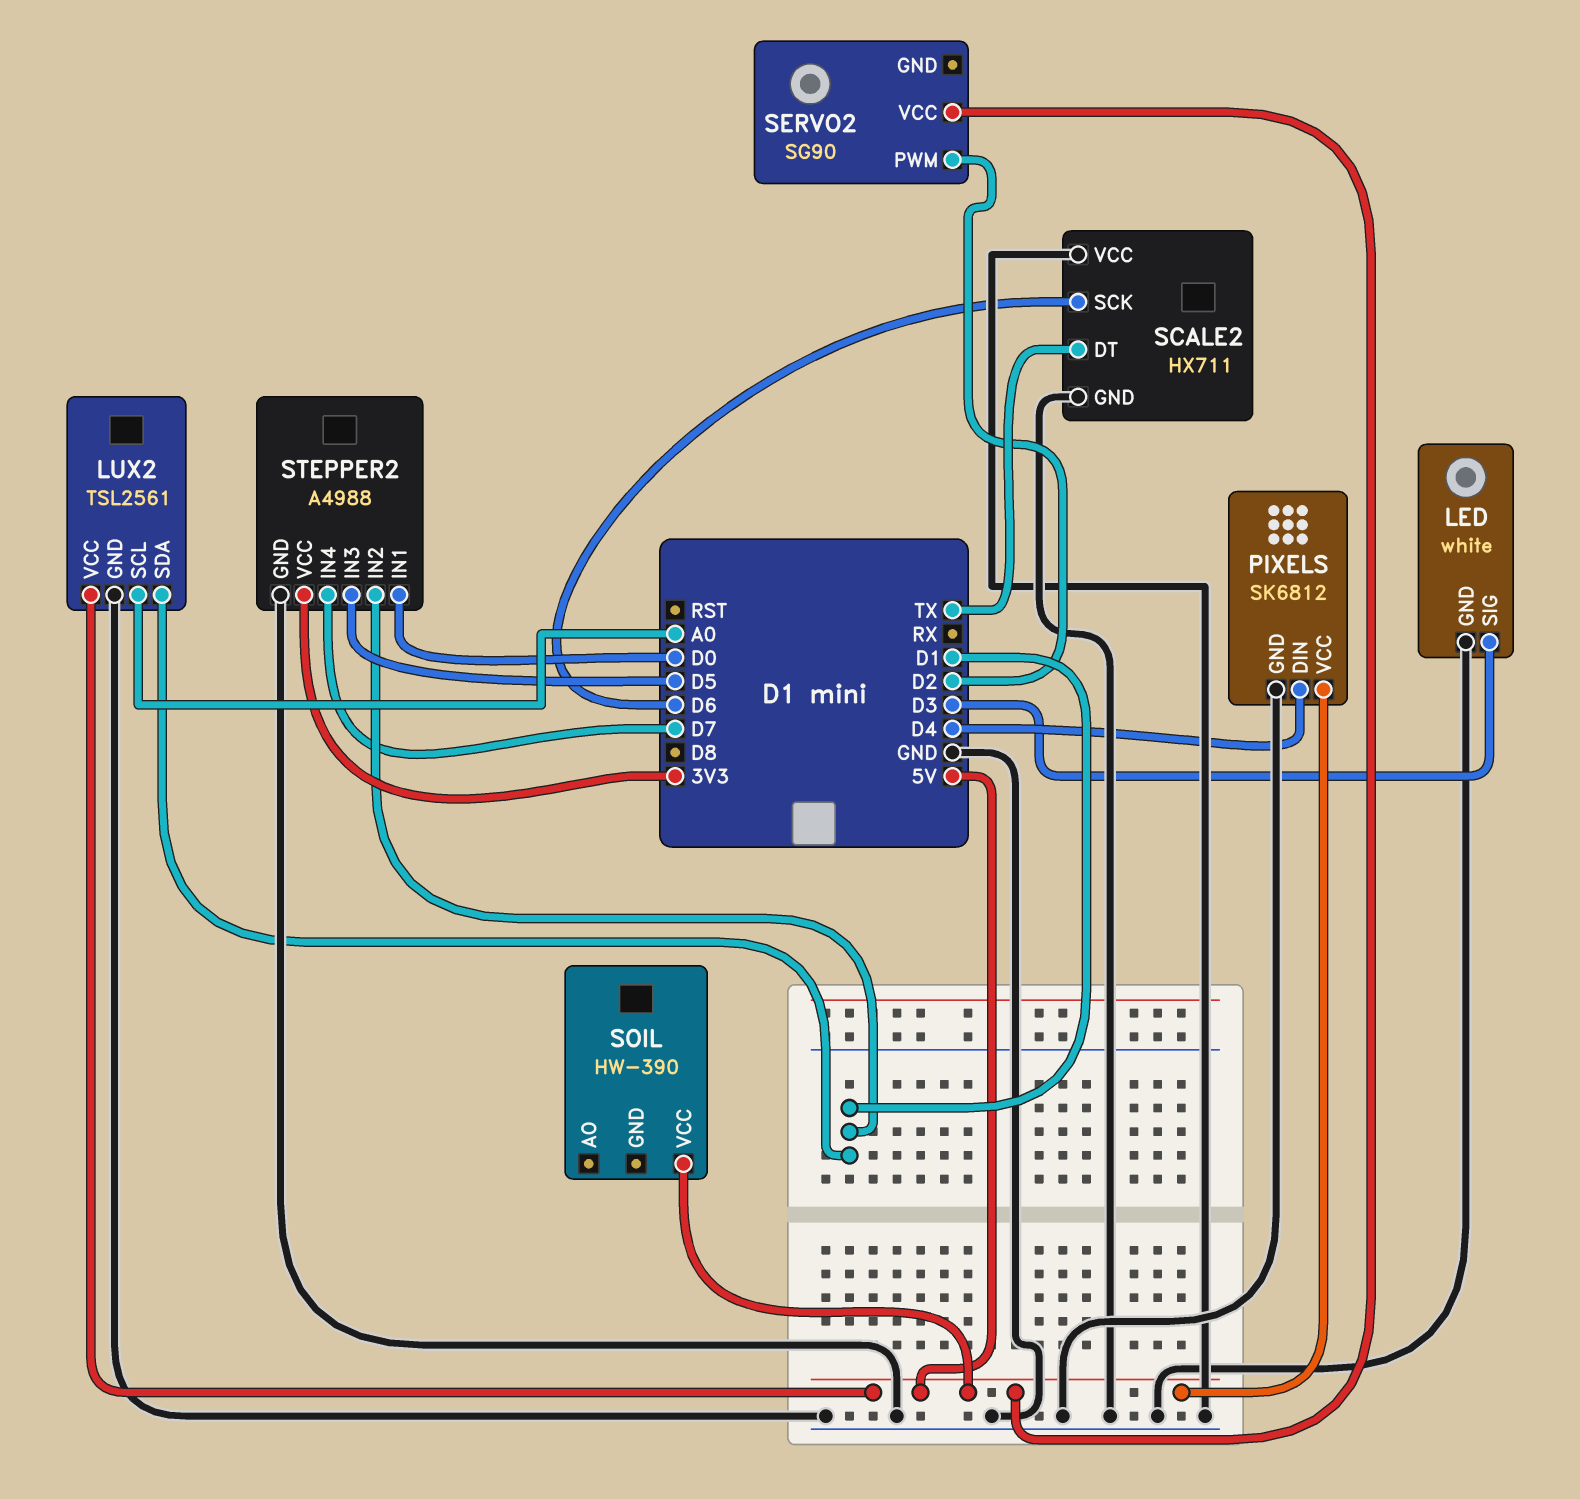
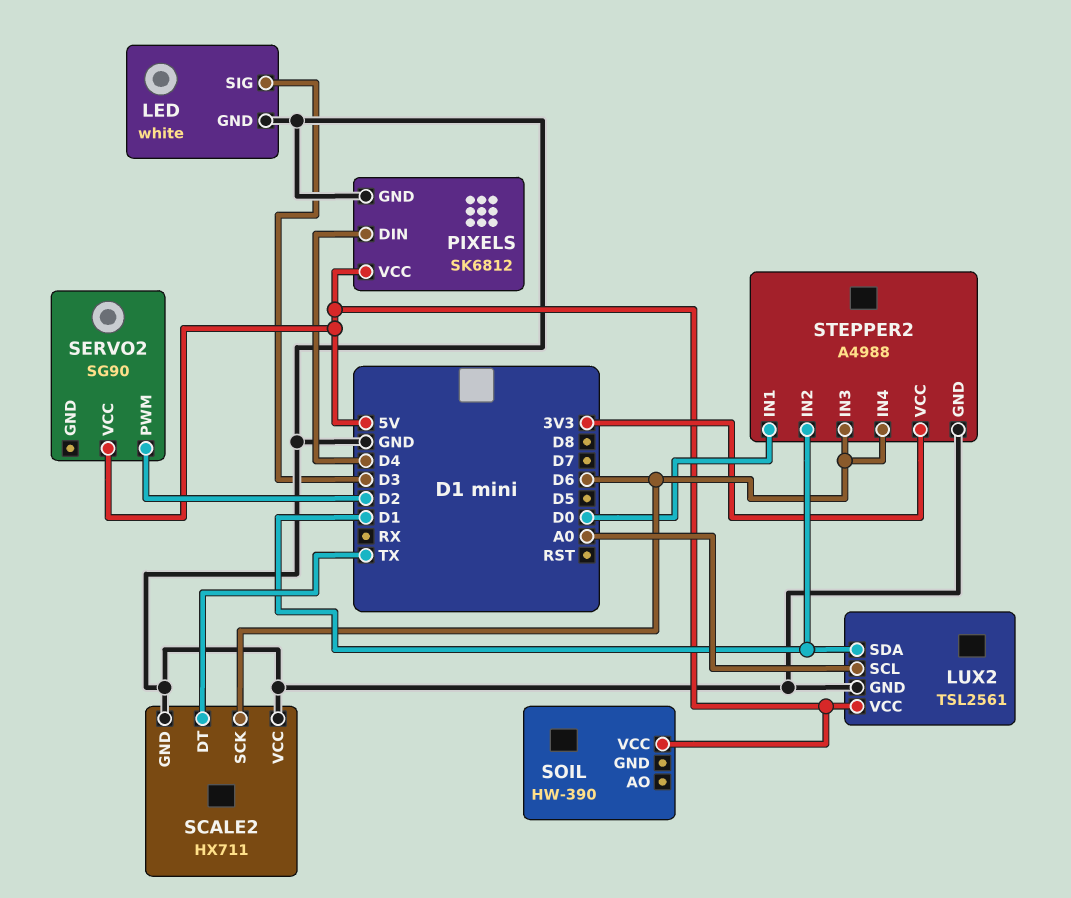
STEPPER2 pin IN3: D5 -> D6
STEPPER2 pin IN4: D7 -> D6

